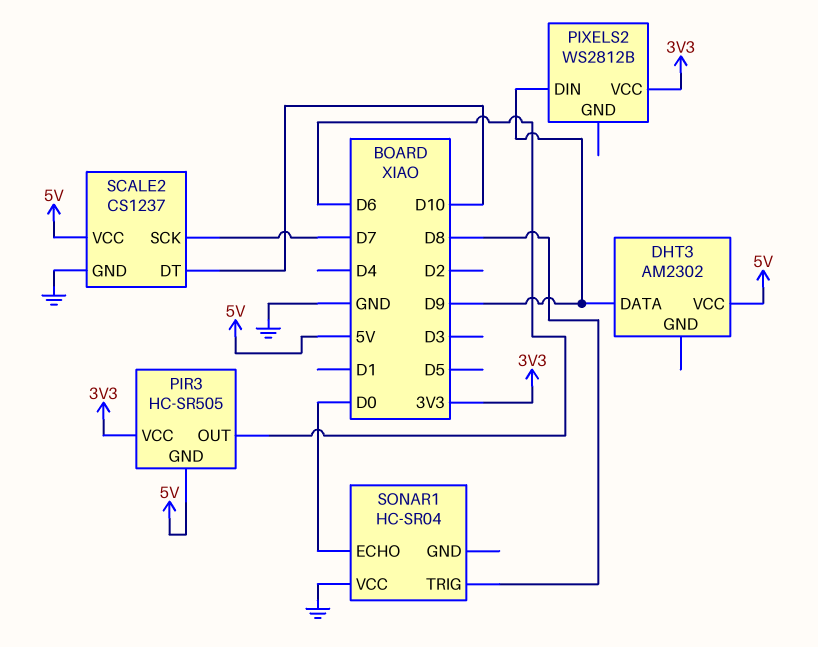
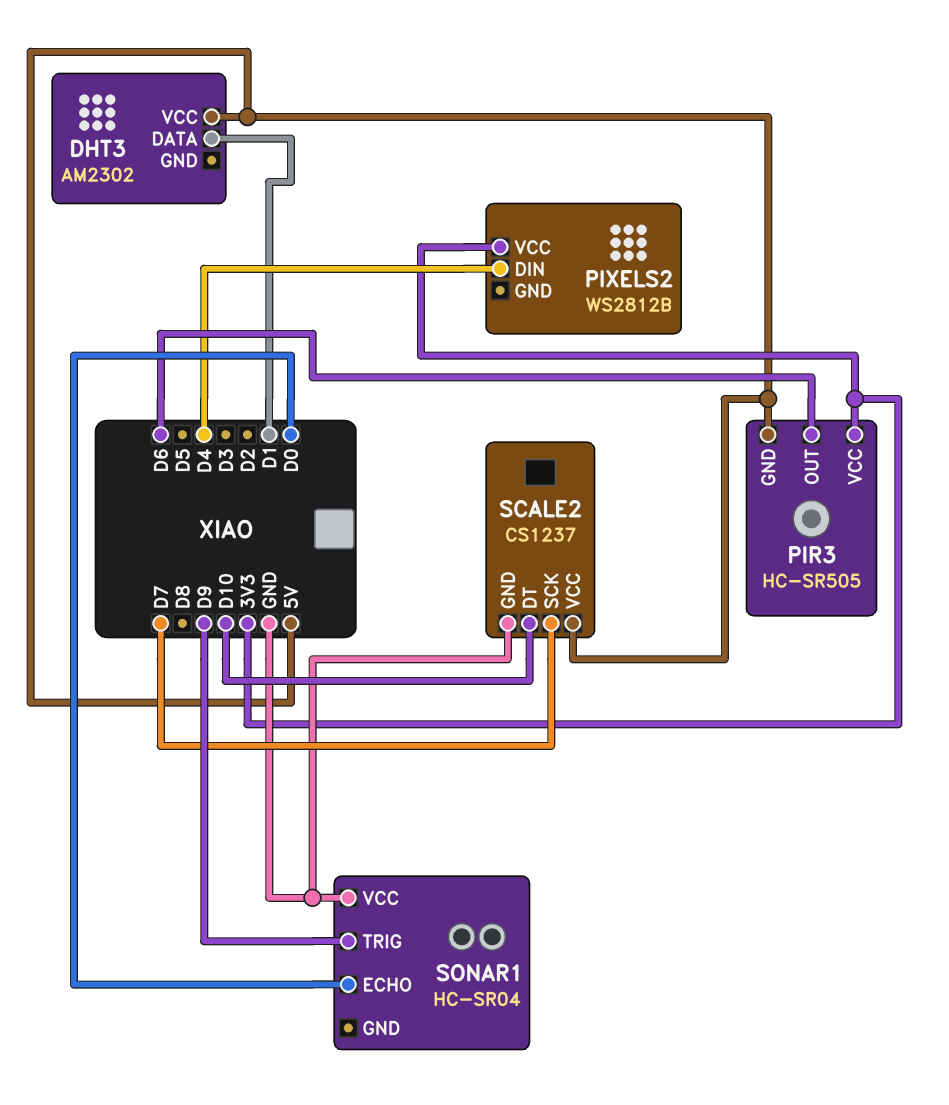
DHT3 pin DATA: D9 -> D1
PIXELS2 pin DIN: D9 -> D4
SONAR1 pin TRIG: D8 -> D9

